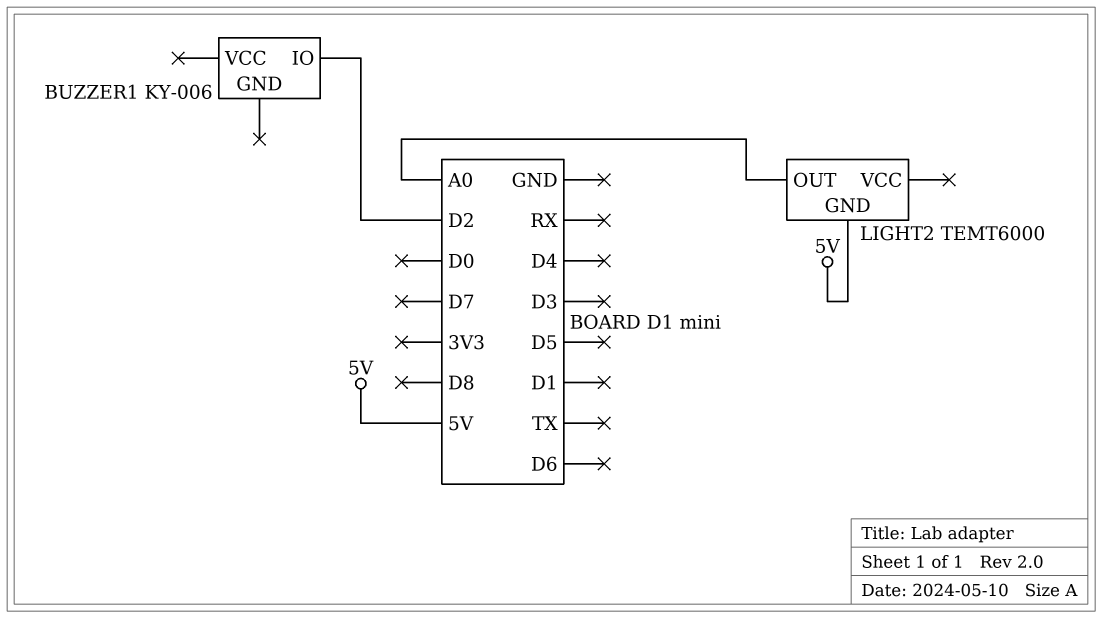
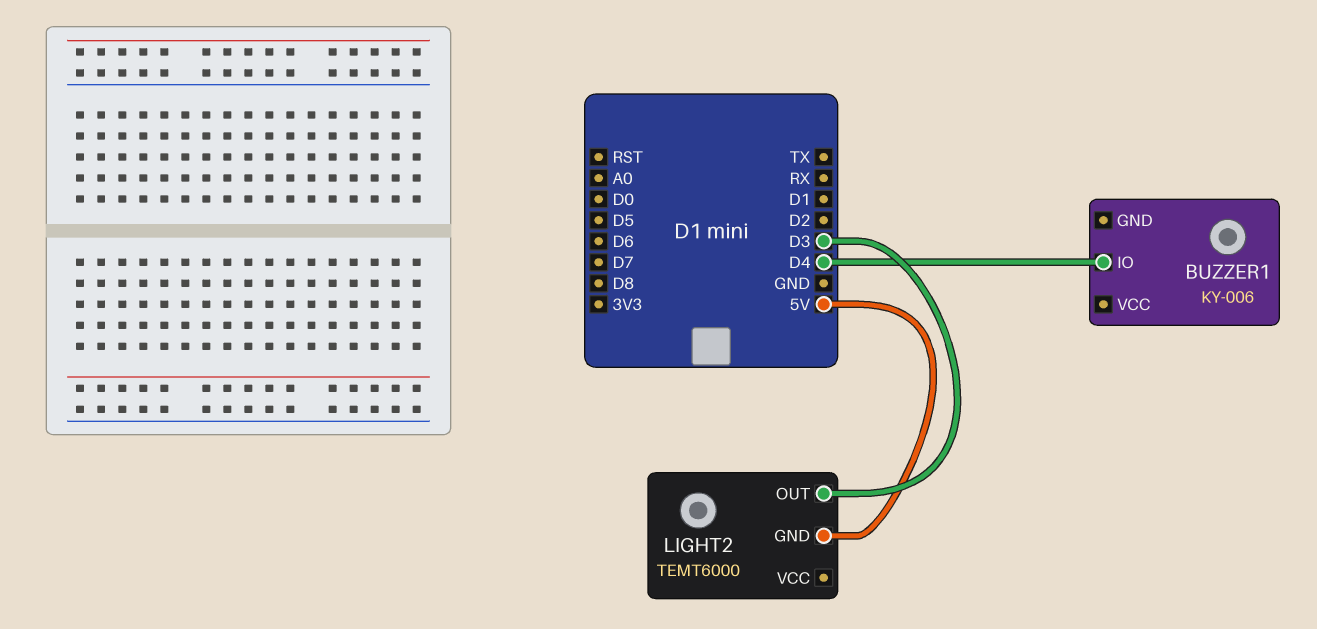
BUZZER1 pin IO: D2 -> D4
LIGHT2 pin OUT: A0 -> D3

